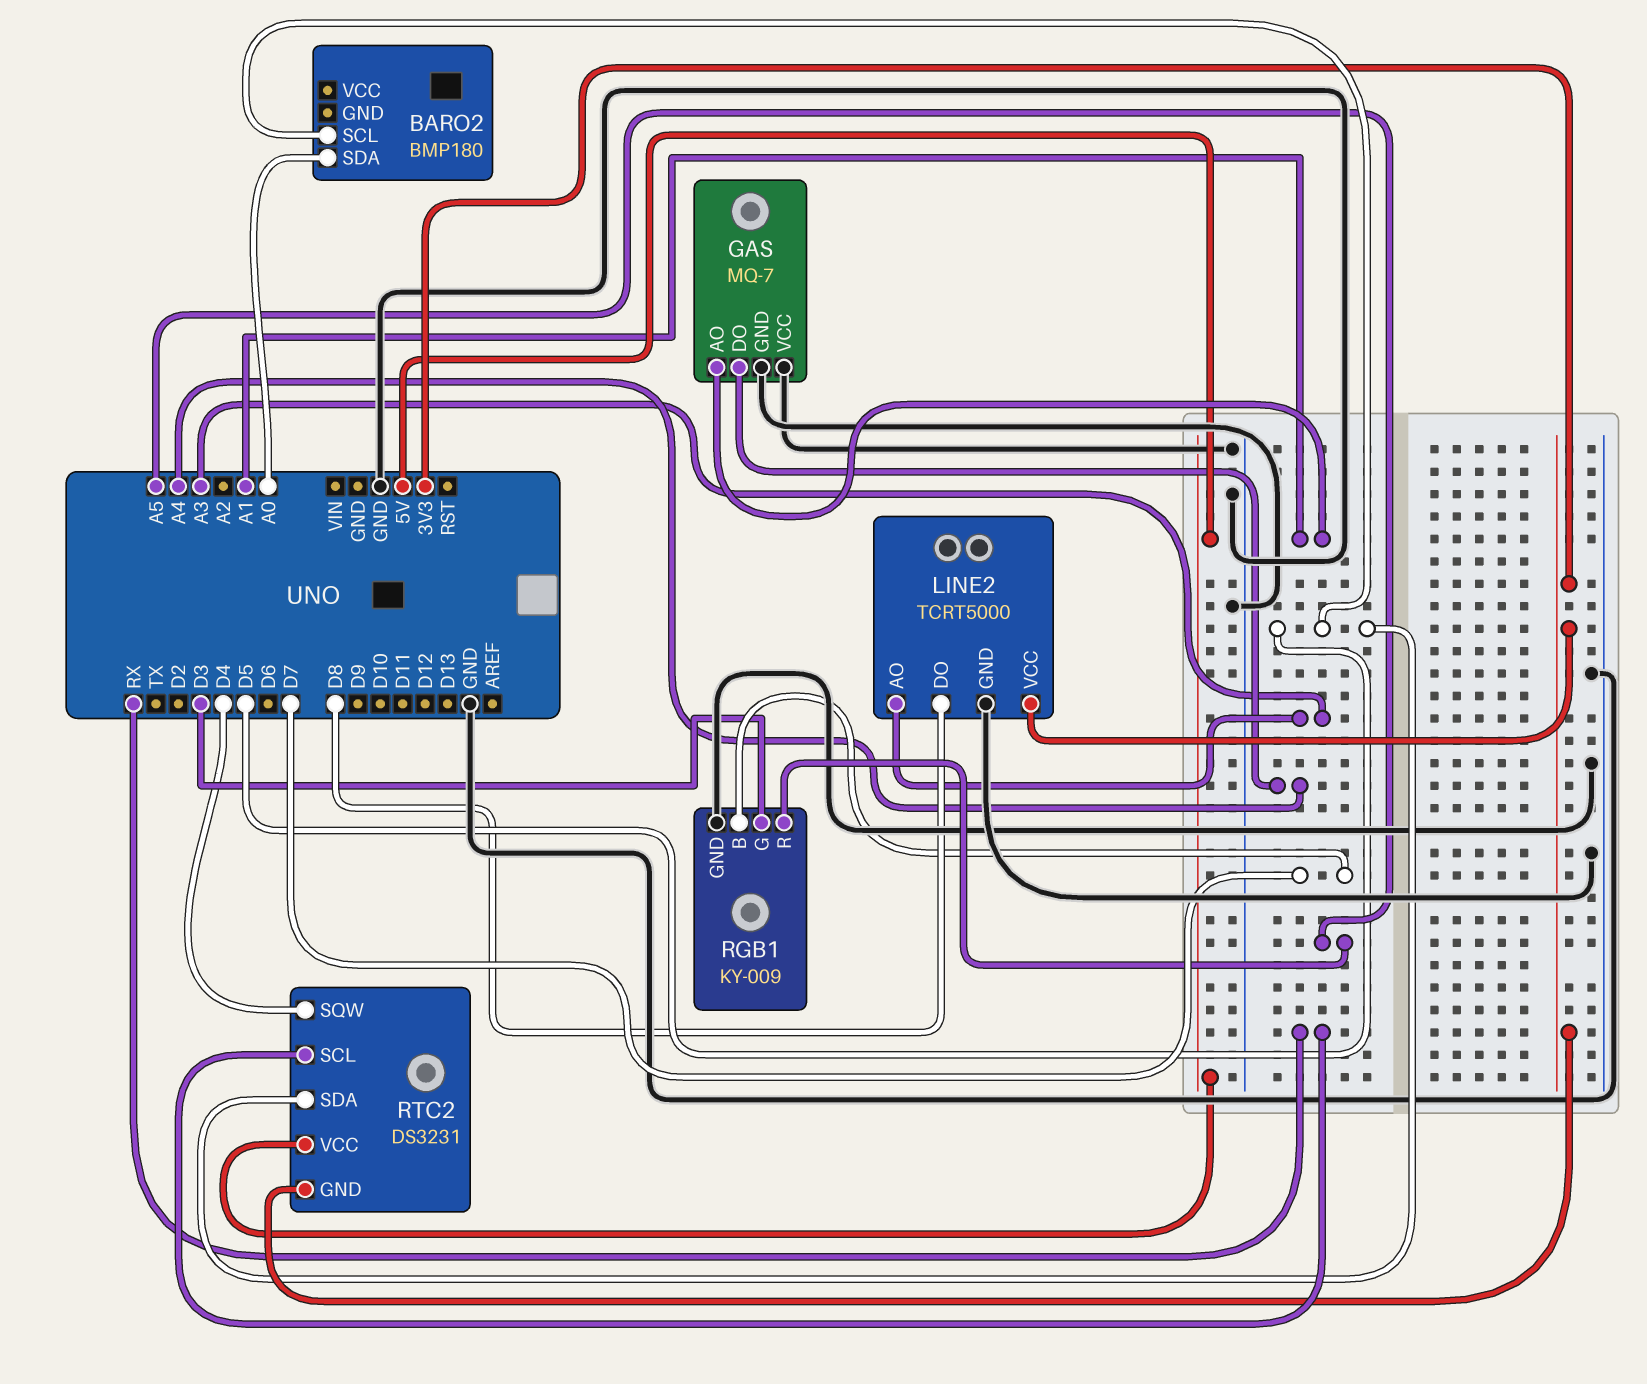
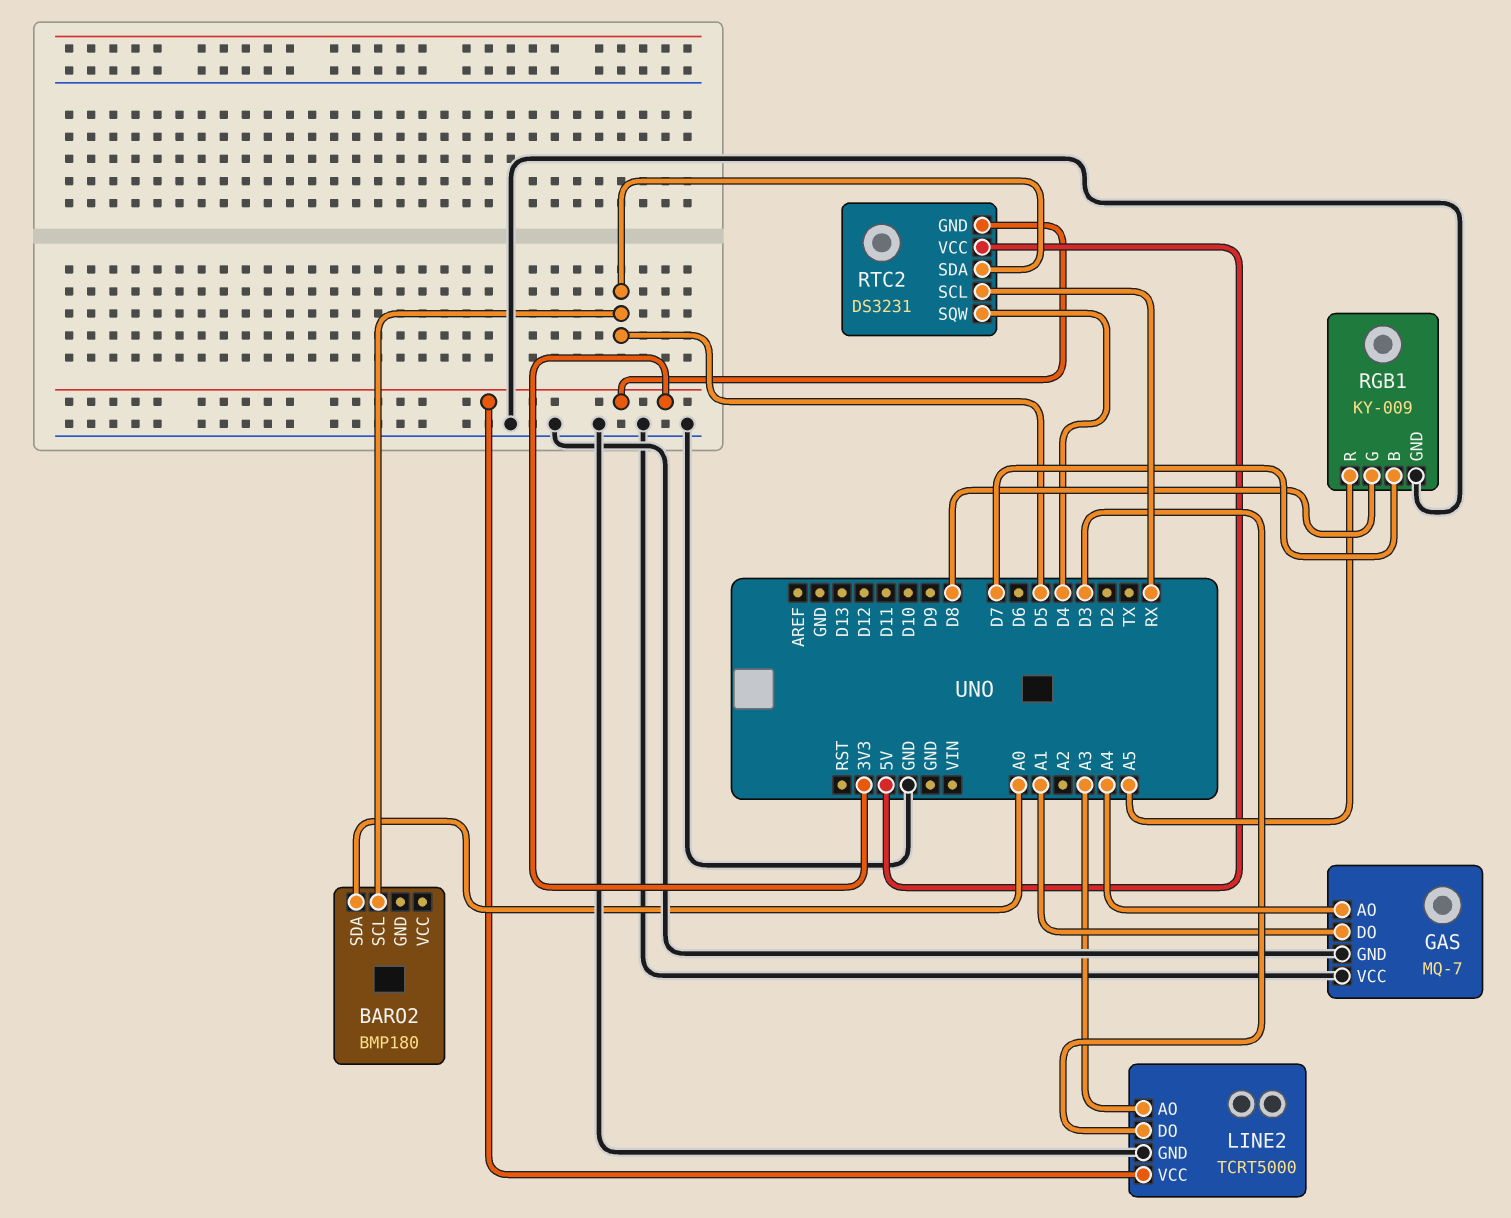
GAS pin AO: A1 -> A4
GAS pin DO: A4 -> A1
LINE2 pin DO: D8 -> D3
RGB1 pin G: D3 -> D8

